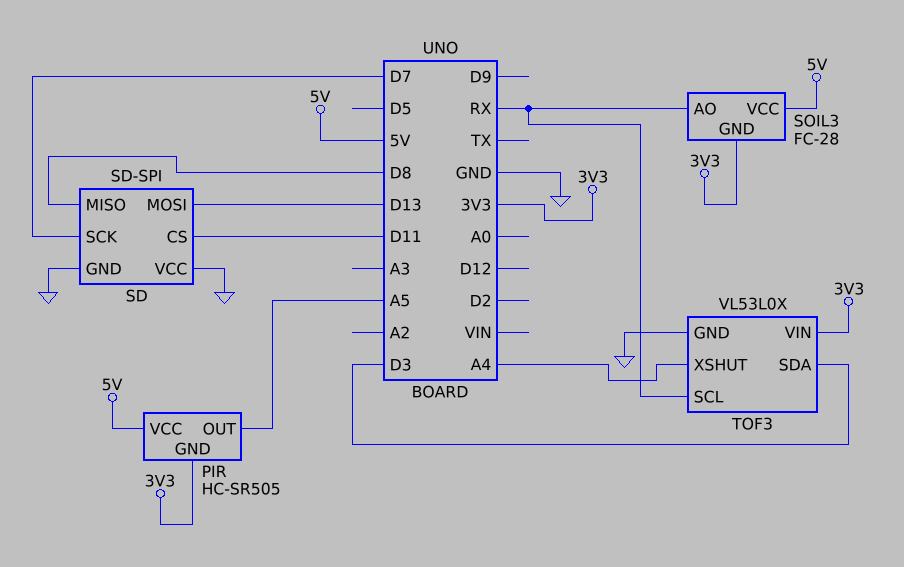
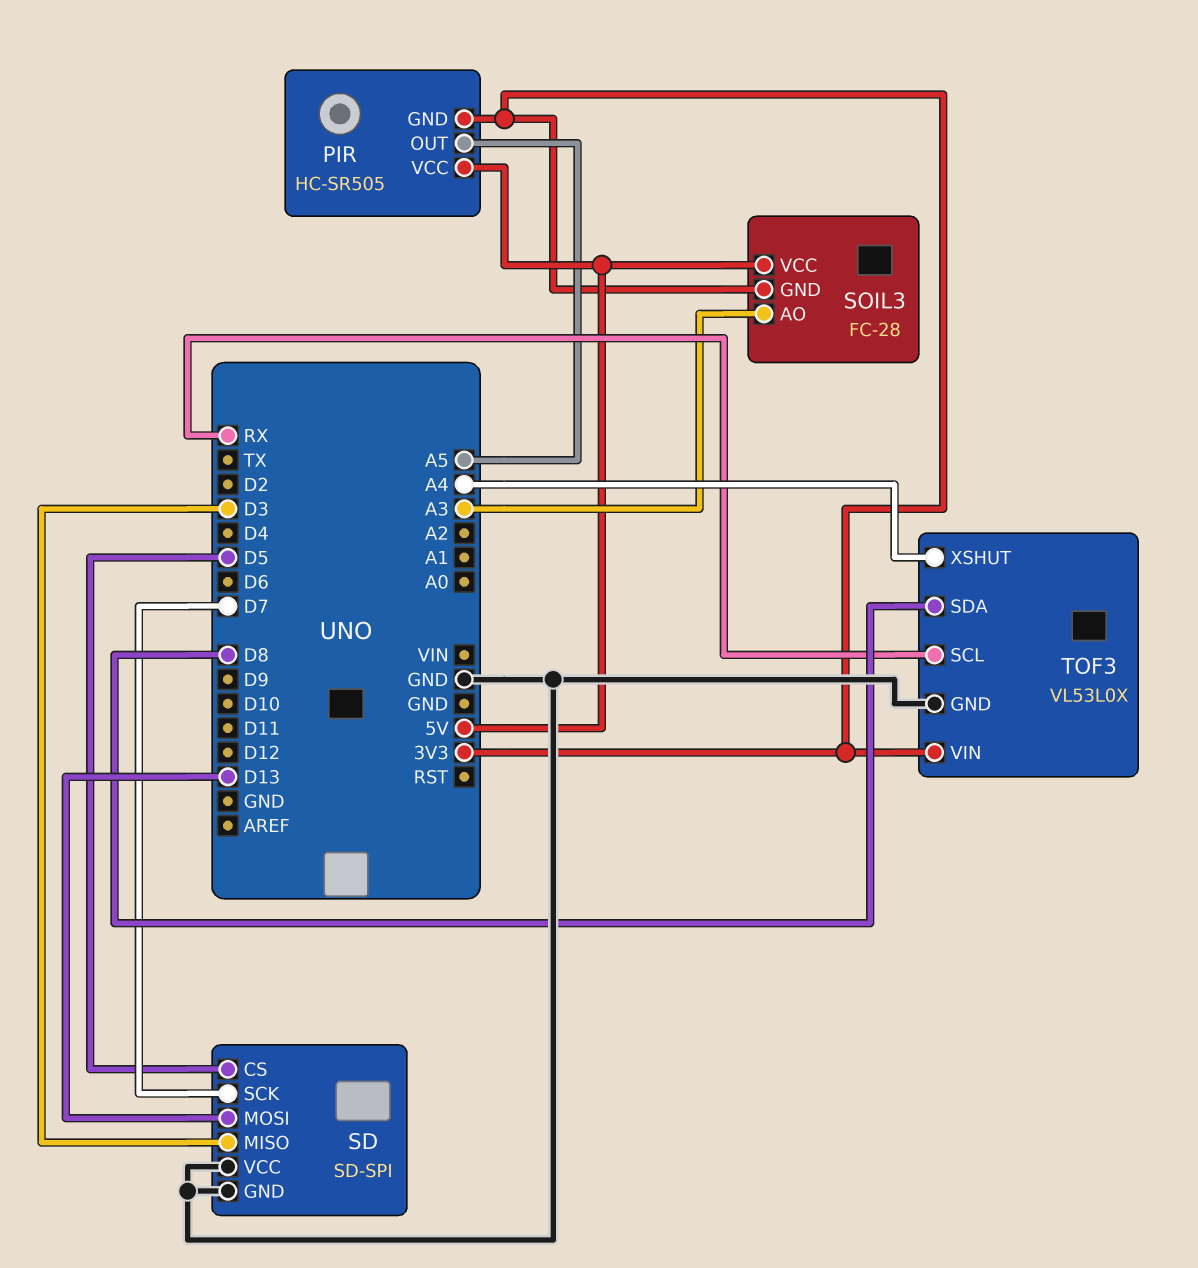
SD pin CS: D11 -> D5
SD pin MISO: D8 -> D3
SOIL3 pin AO: RX -> A3
TOF3 pin SDA: D3 -> D8

